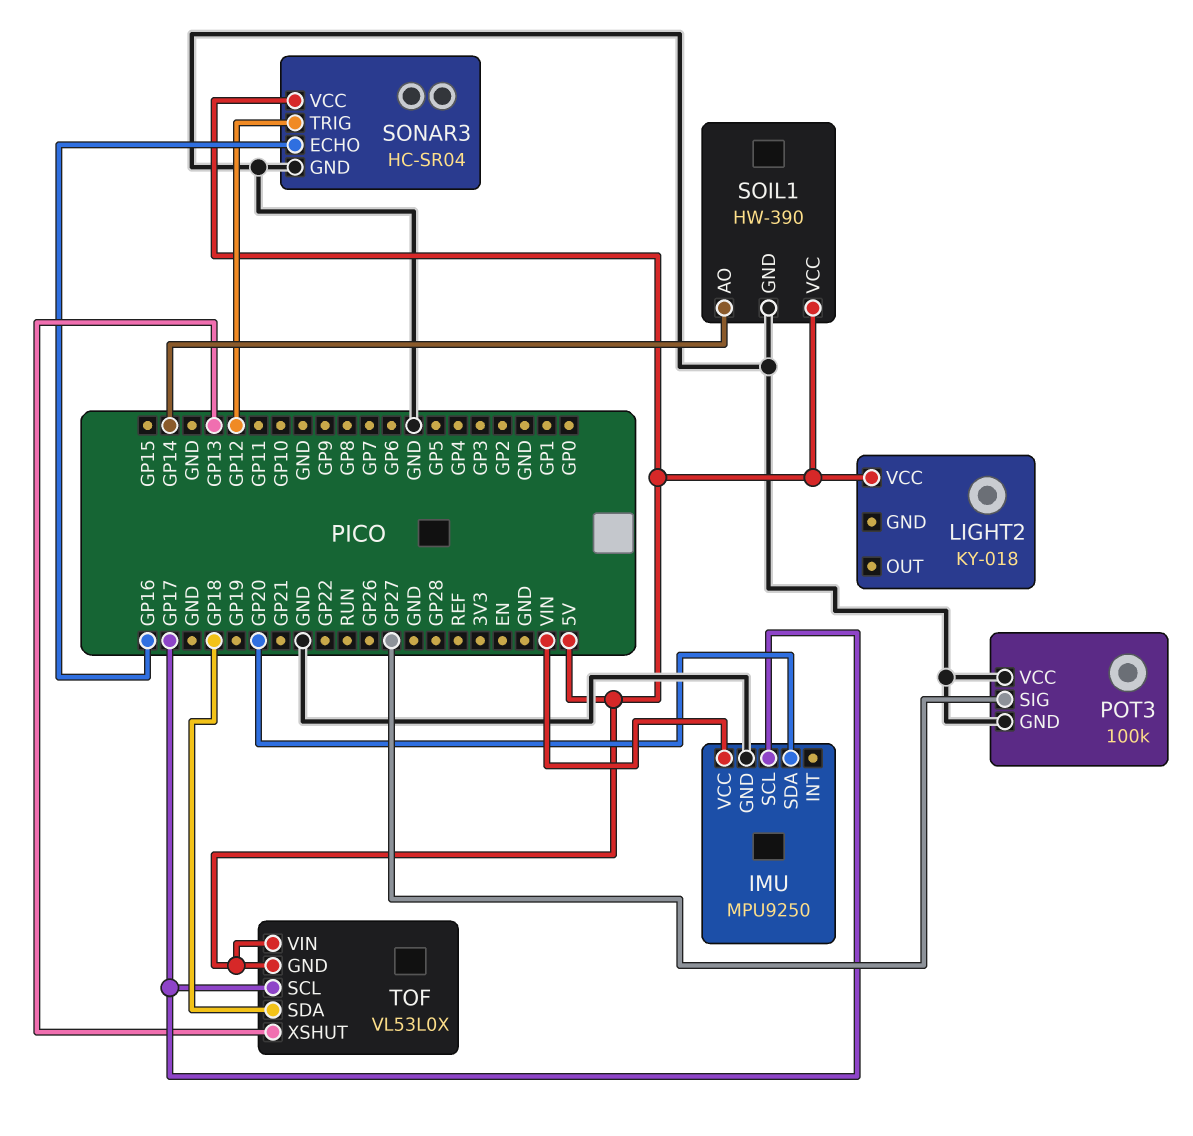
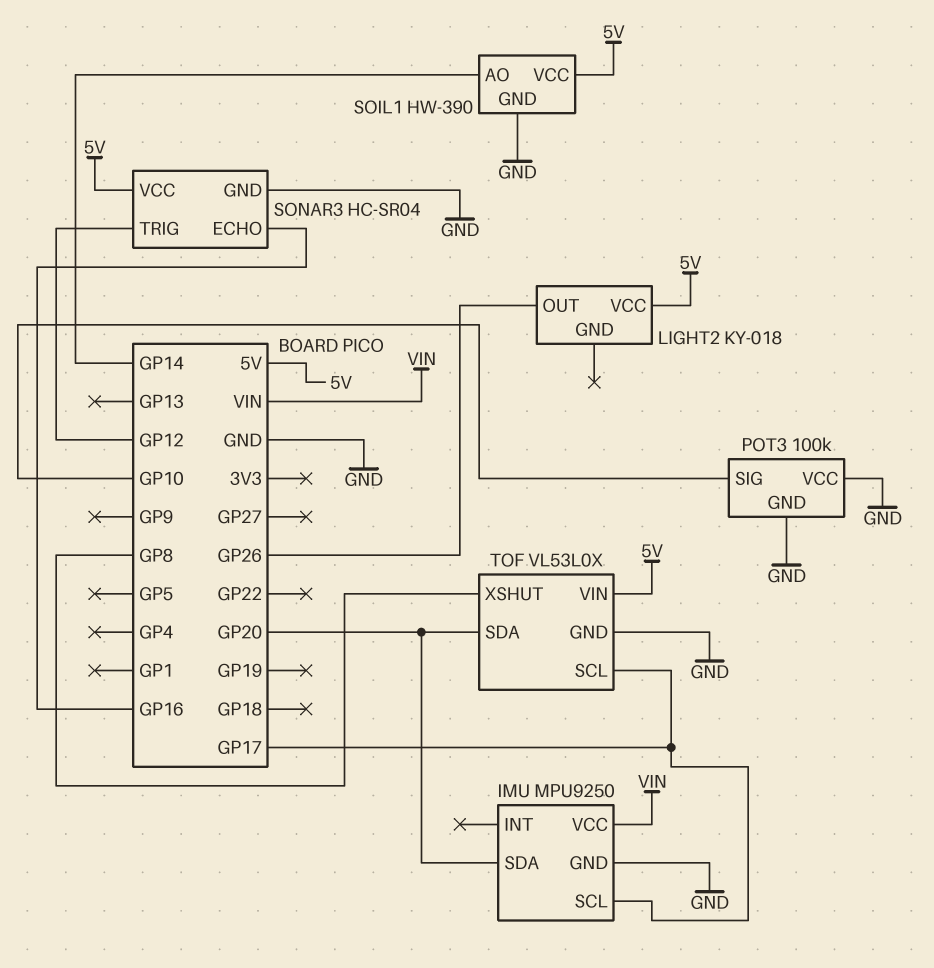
LIGHT2 pin OUT: none -> GP26
POT3 pin SIG: GP27 -> GP10
TOF pin GND: 5V -> GND
TOF pin SDA: GP18 -> GP20
TOF pin XSHUT: GP13 -> GP8

